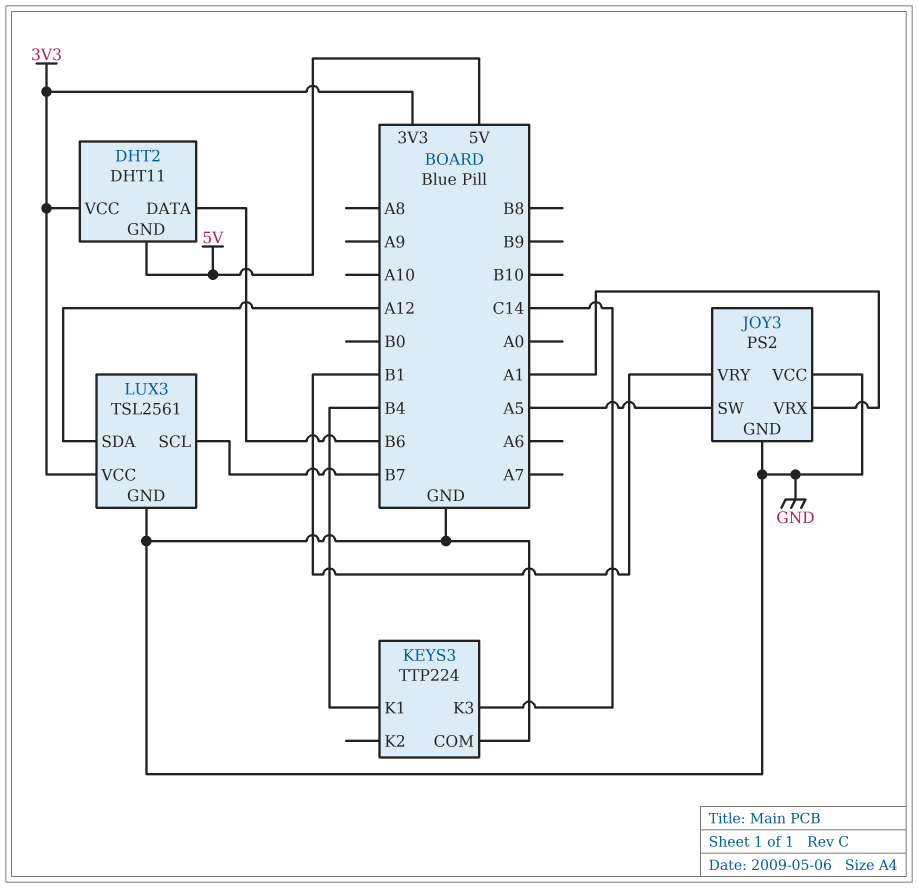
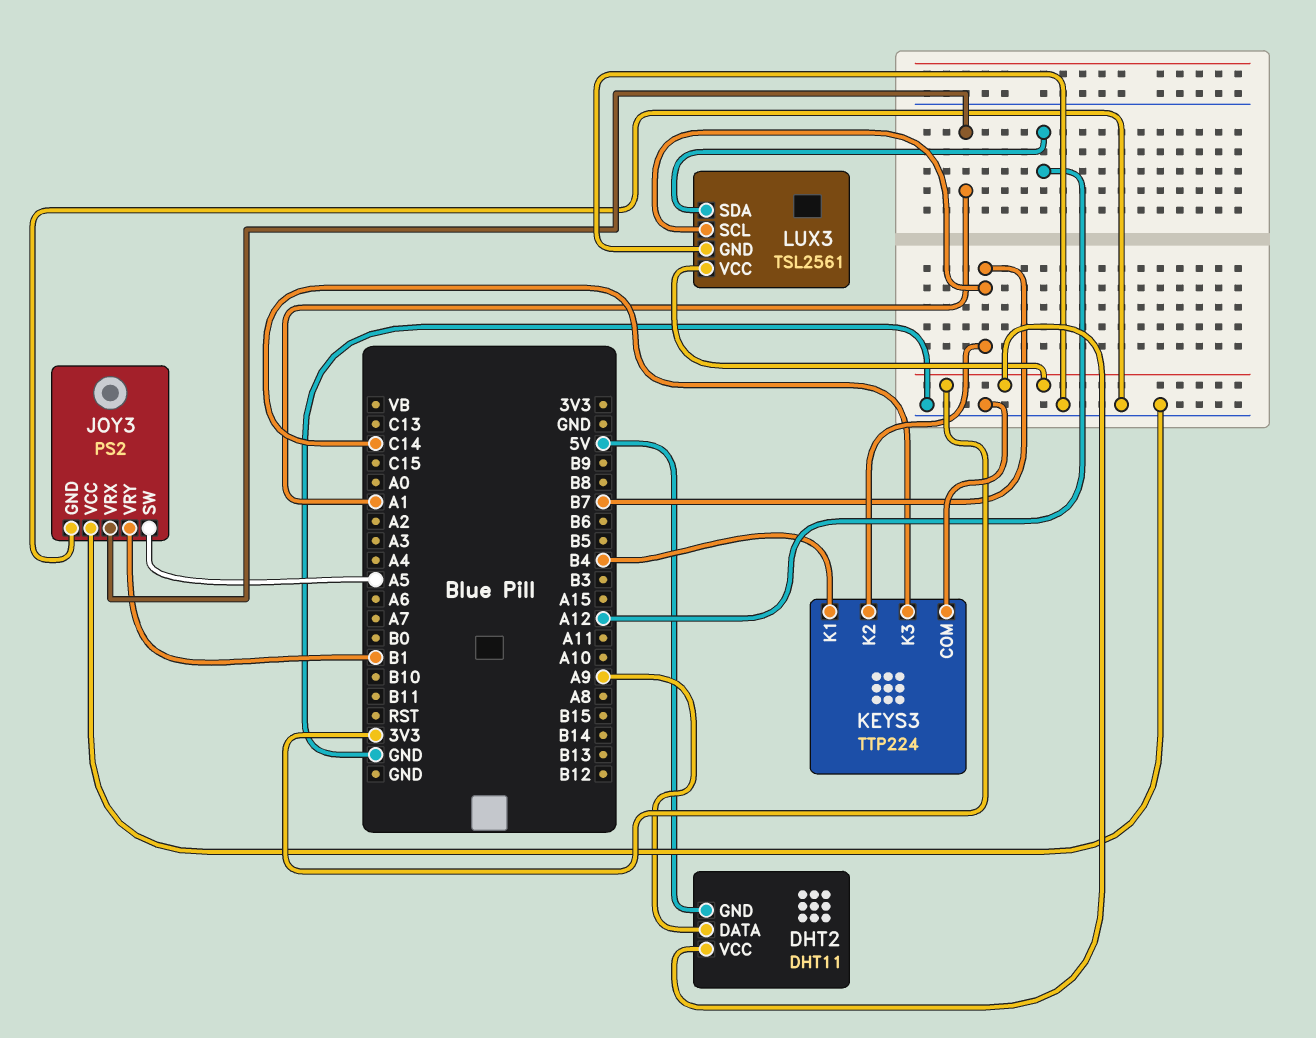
DHT2 pin DATA: B6 -> A9
KEYS3 pin K2: none -> B7

